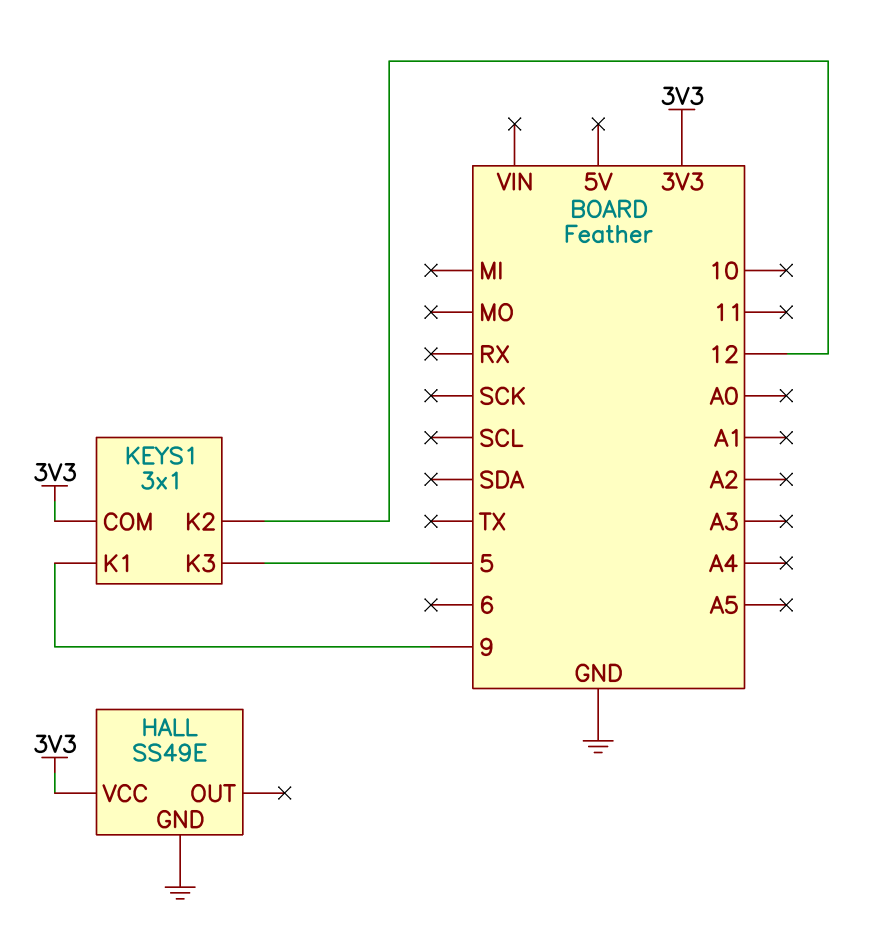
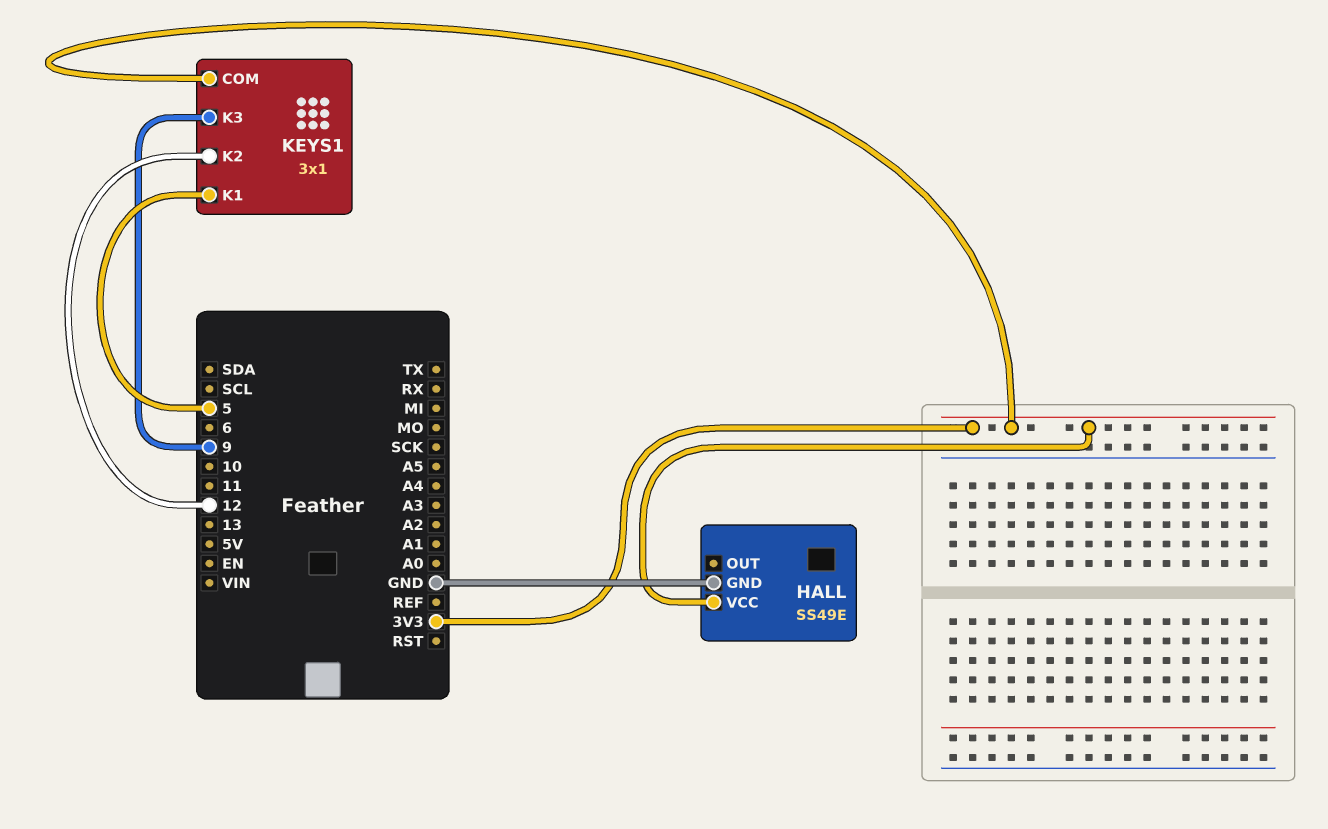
KEYS1 pin K1: 9 -> 5
KEYS1 pin K3: 5 -> 9

